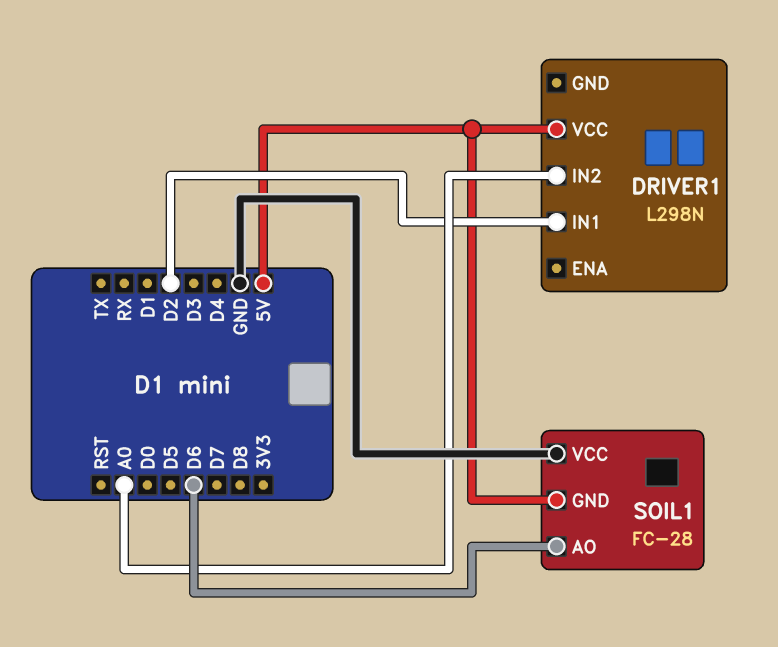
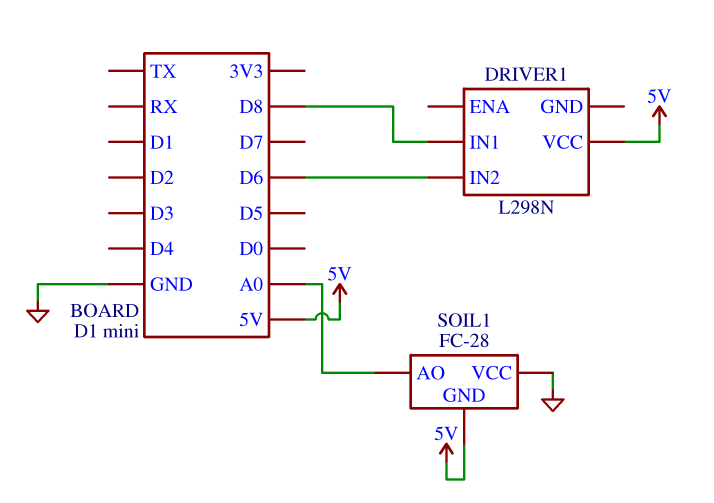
DRIVER1 pin IN1: D2 -> D8
DRIVER1 pin IN2: A0 -> D6
SOIL1 pin AO: D6 -> A0

